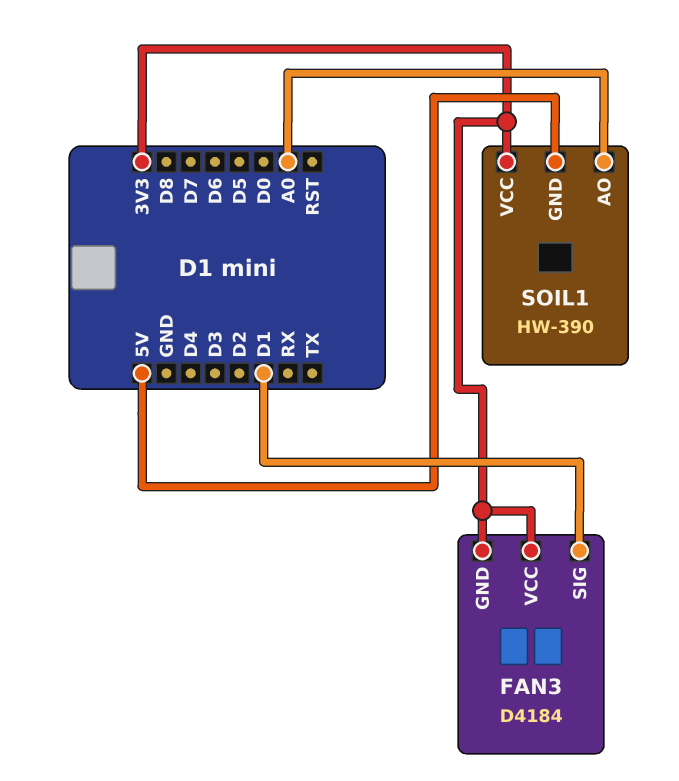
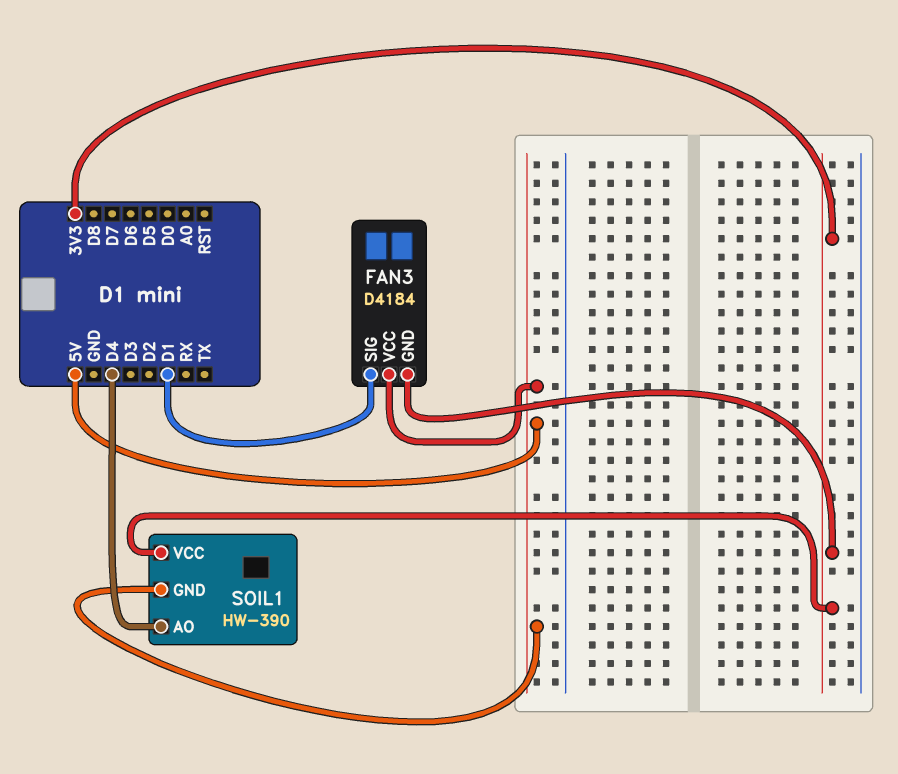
FAN3 pin VCC: 3V3 -> 5V
SOIL1 pin AO: A0 -> D4

